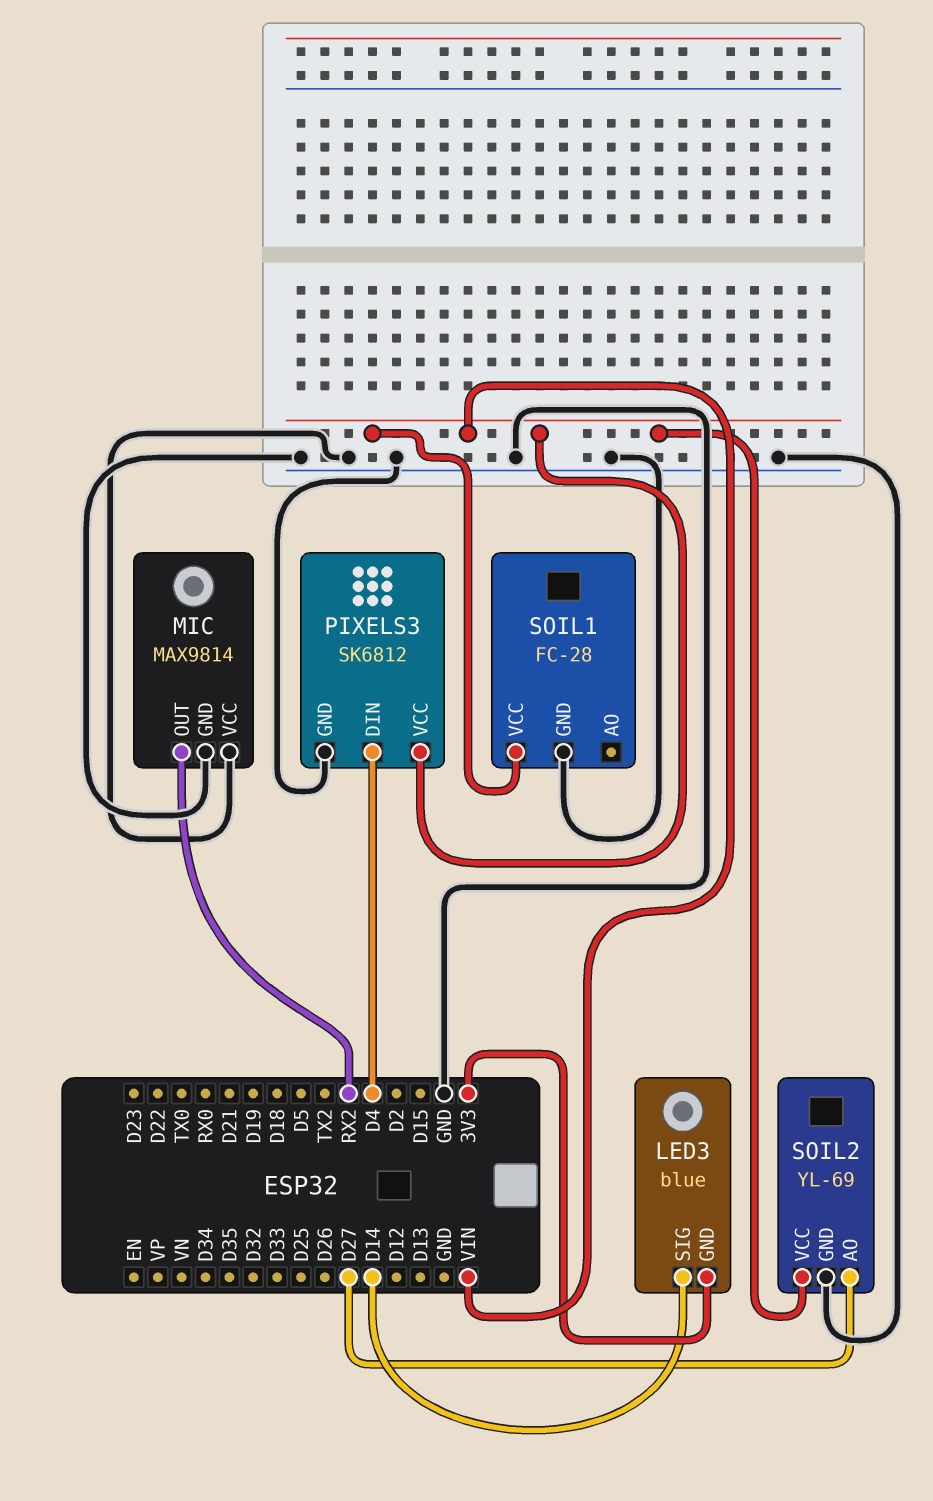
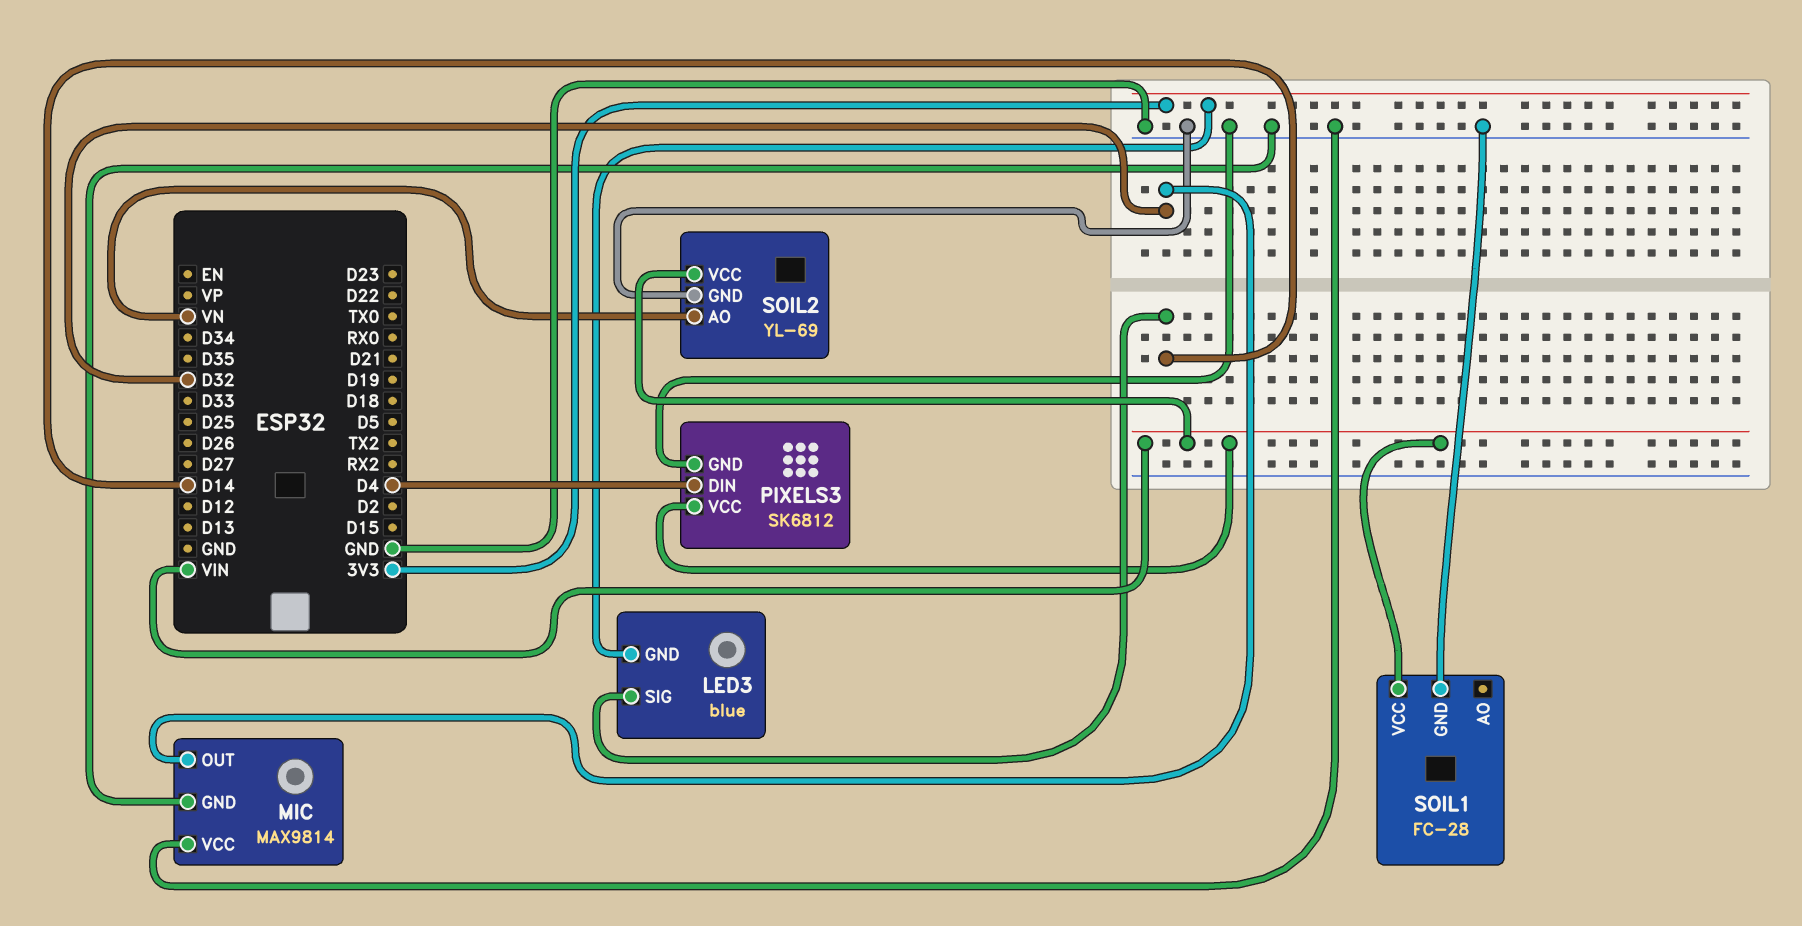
MIC pin OUT: RX2 -> D32
SOIL2 pin AO: D27 -> VN

